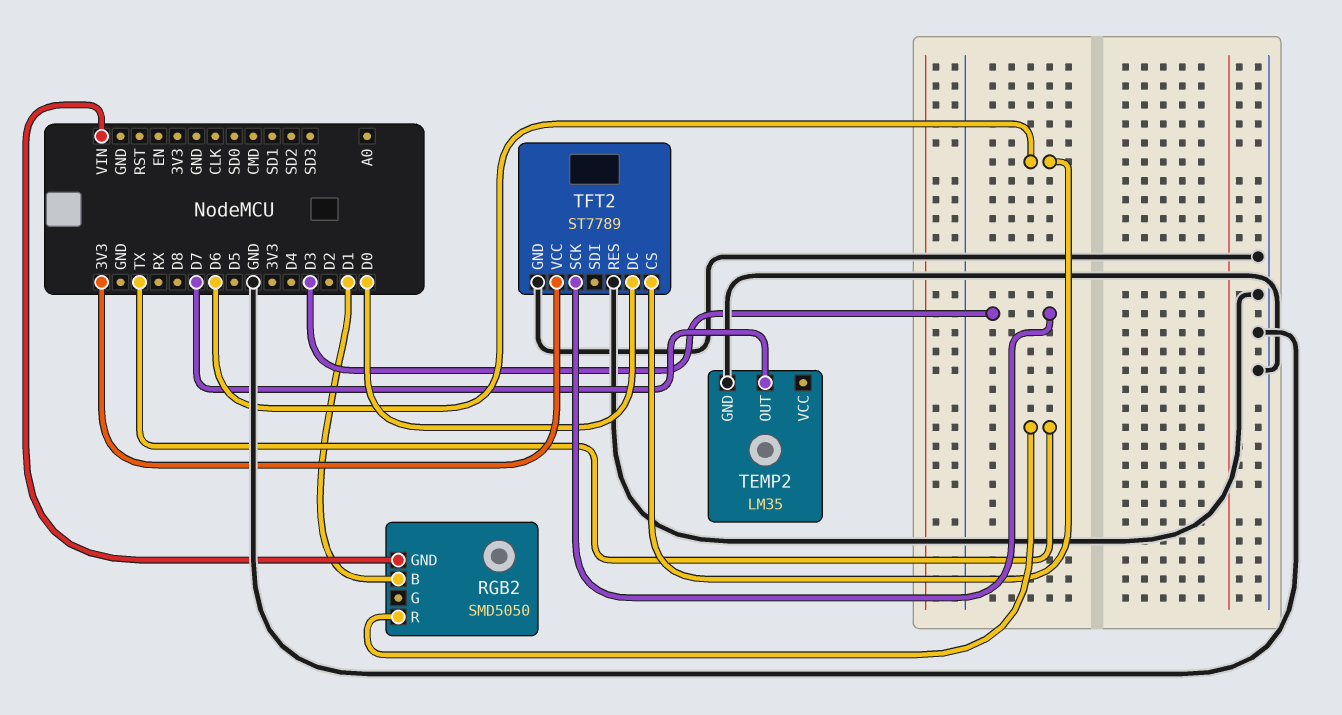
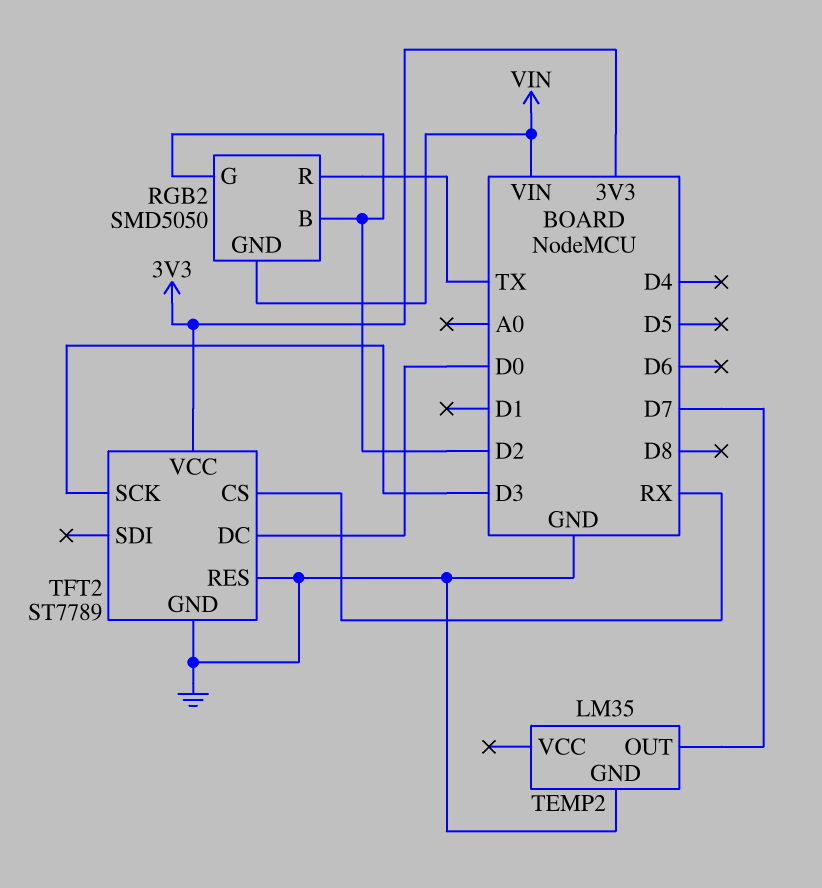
RGB2 pin B: D1 -> D2
RGB2 pin G: none -> D2
TFT2 pin CS: D6 -> RX

